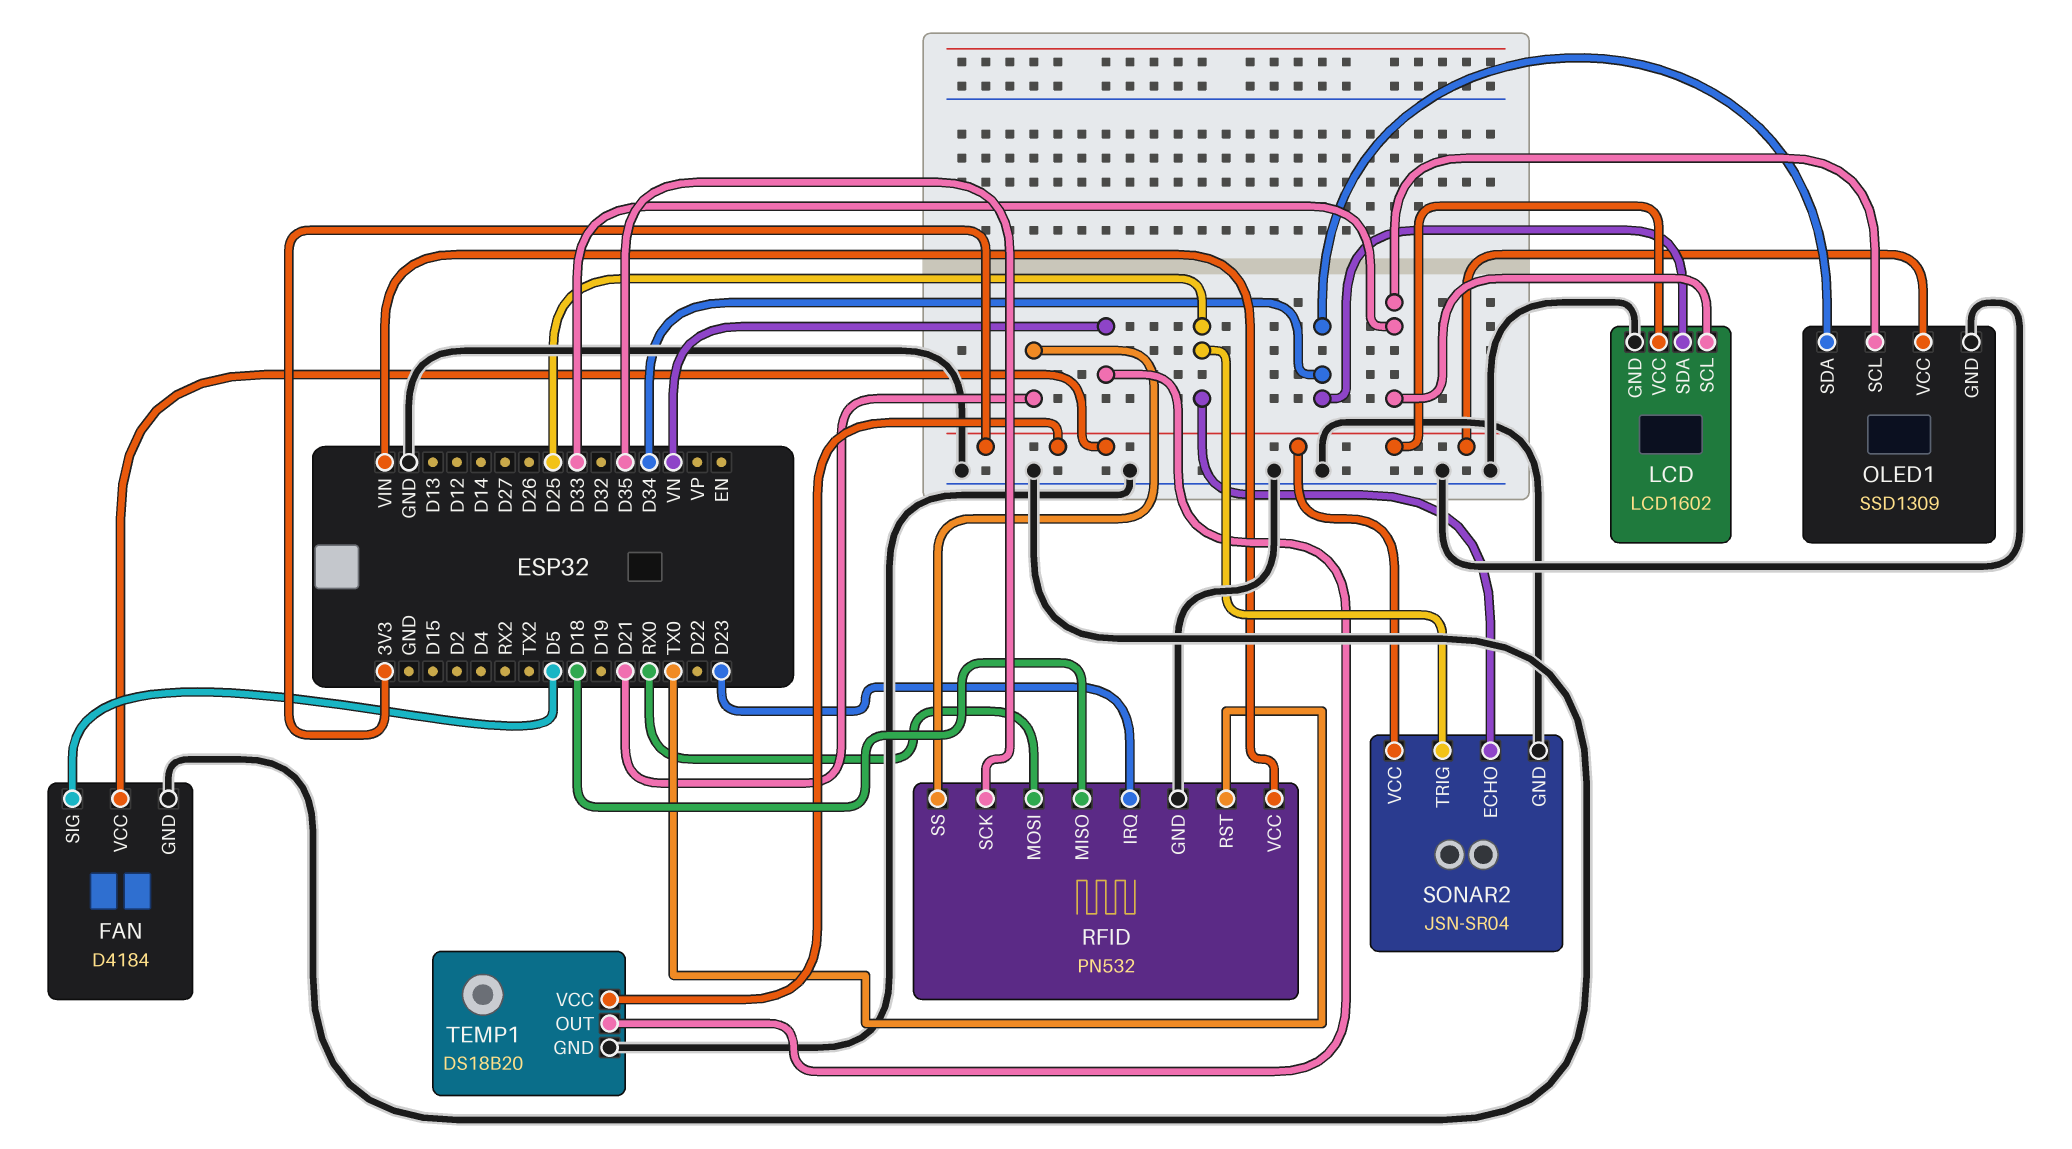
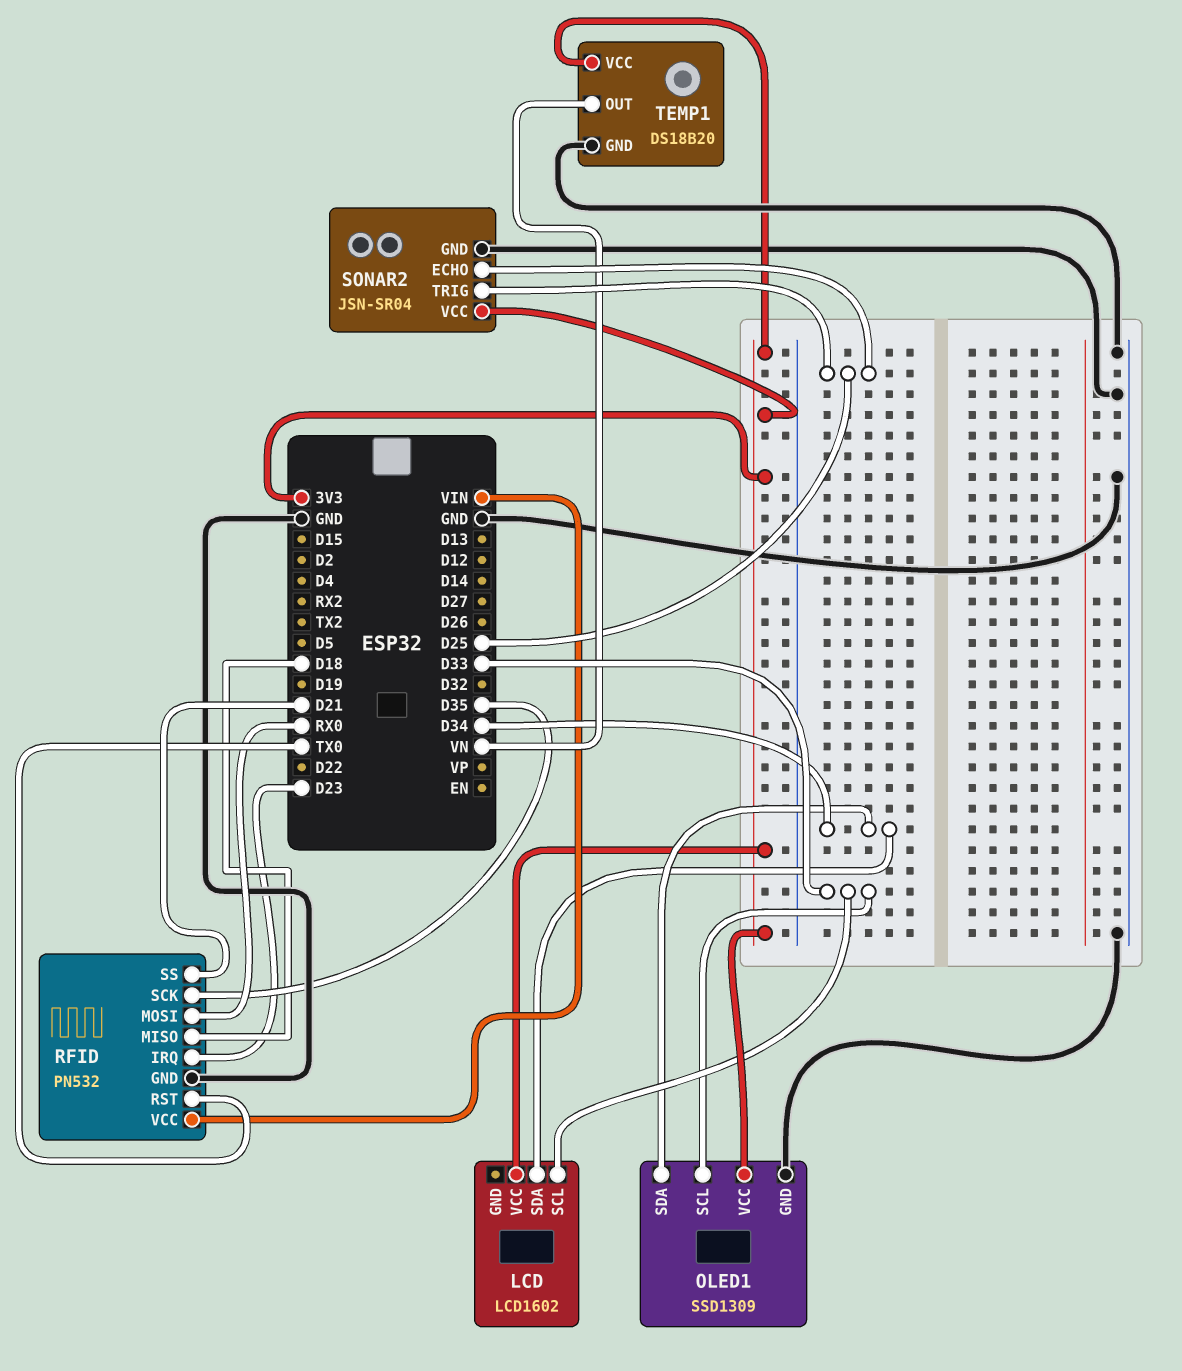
FAN: D4184 -> none
FAN pin GND: GND -> none
FAN pin SIG: D5 -> none
FAN pin VCC: 3V3 -> none
LCD pin GND: GND -> none

